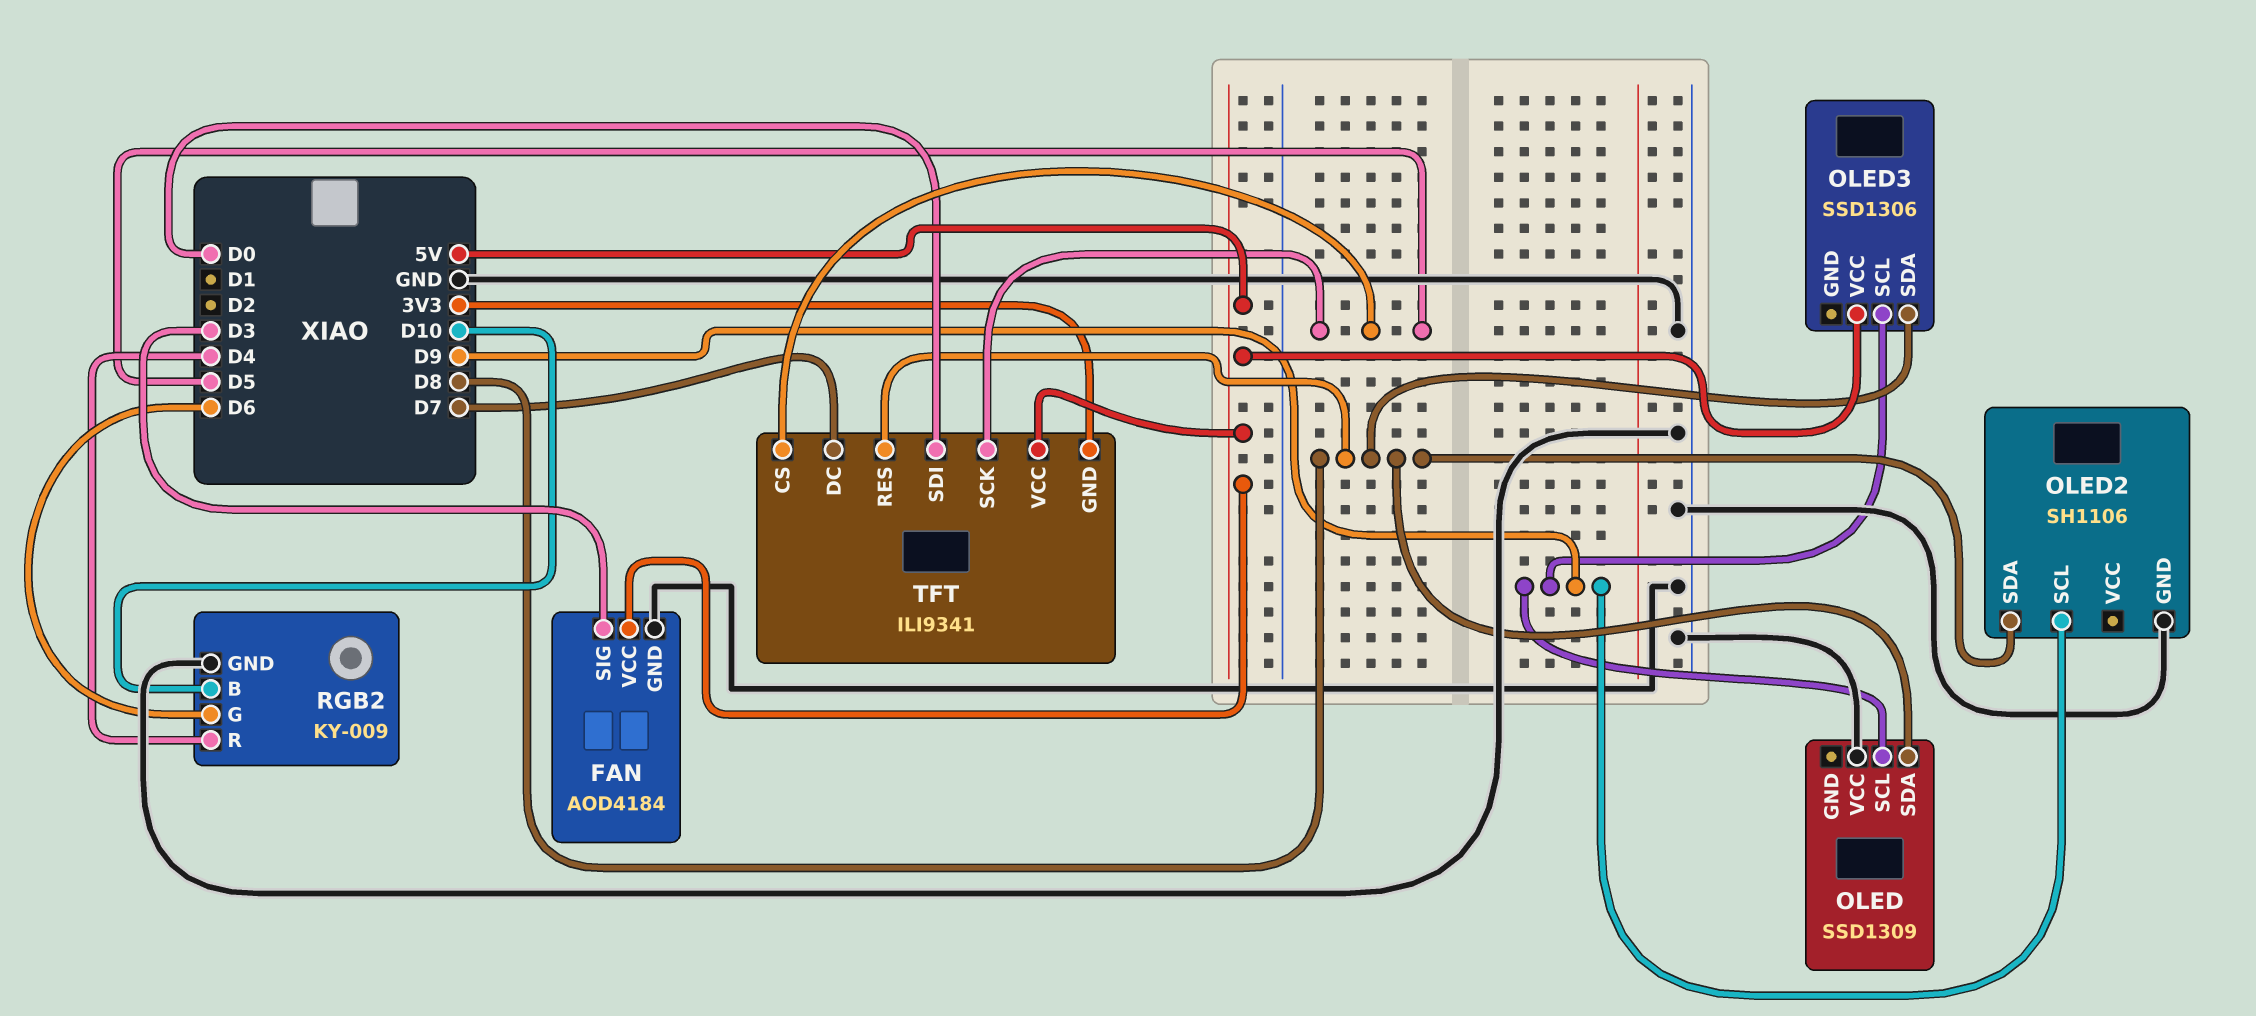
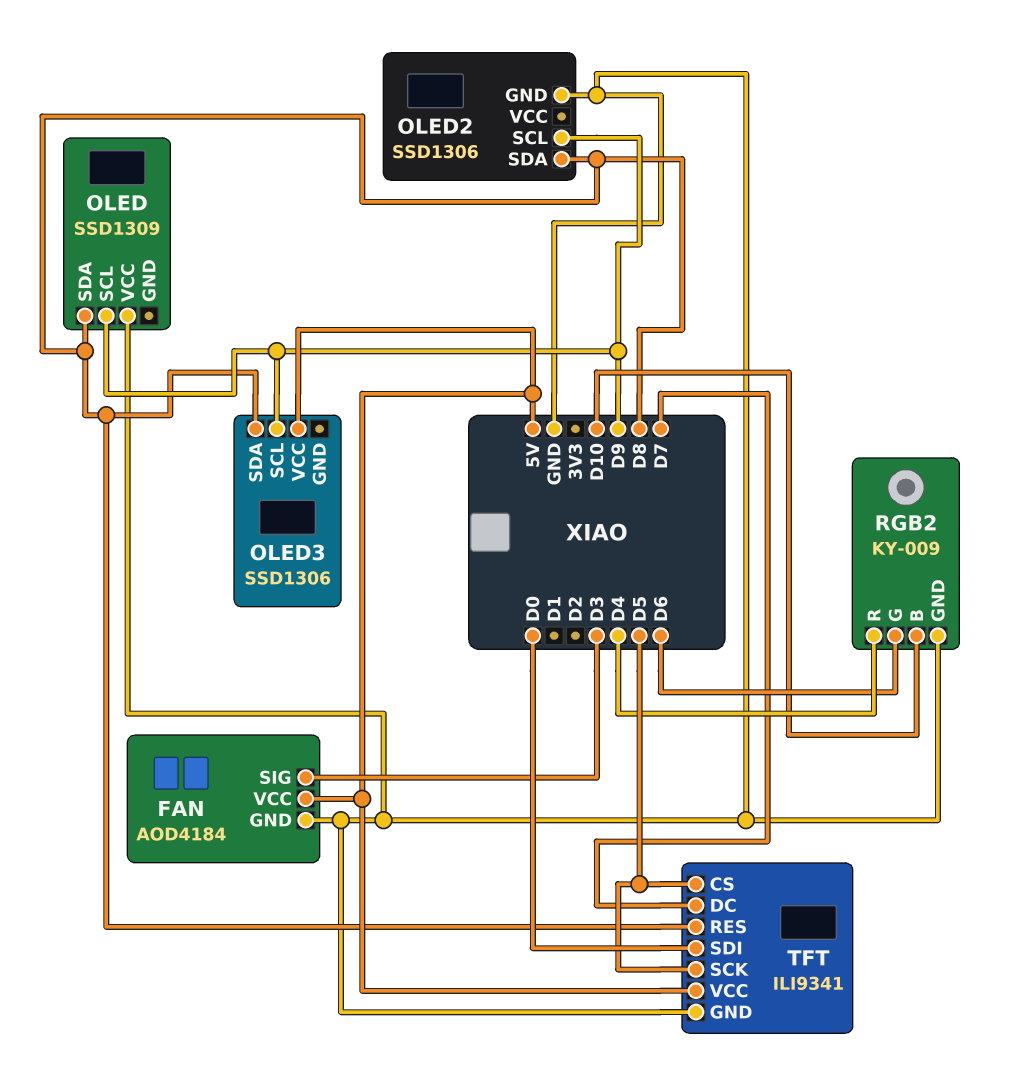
OLED2: SH1106 -> SSD1306
TFT pin GND: 3V3 -> GND

